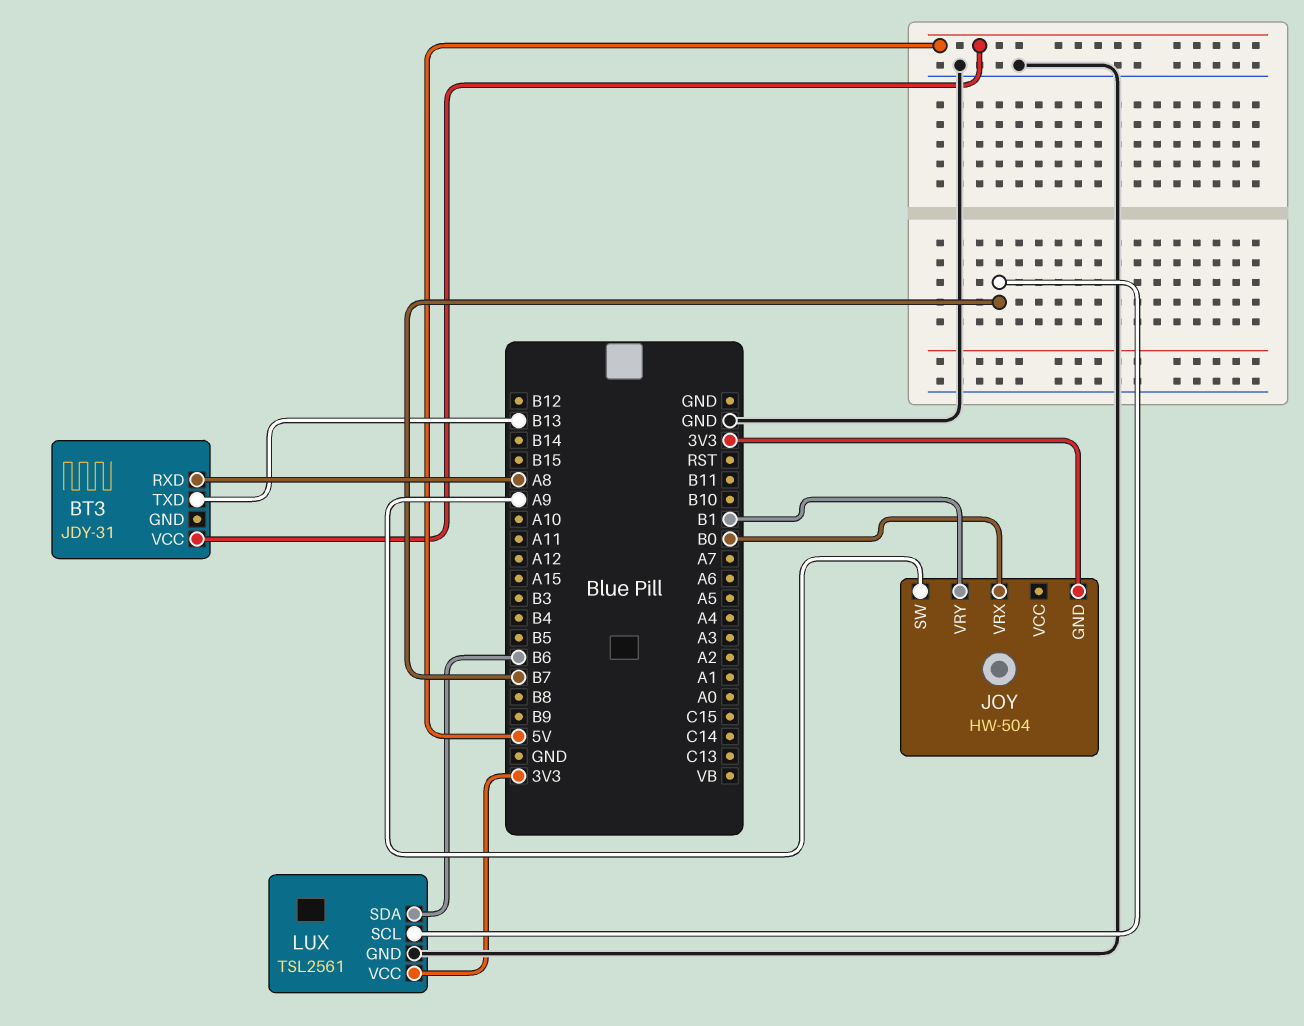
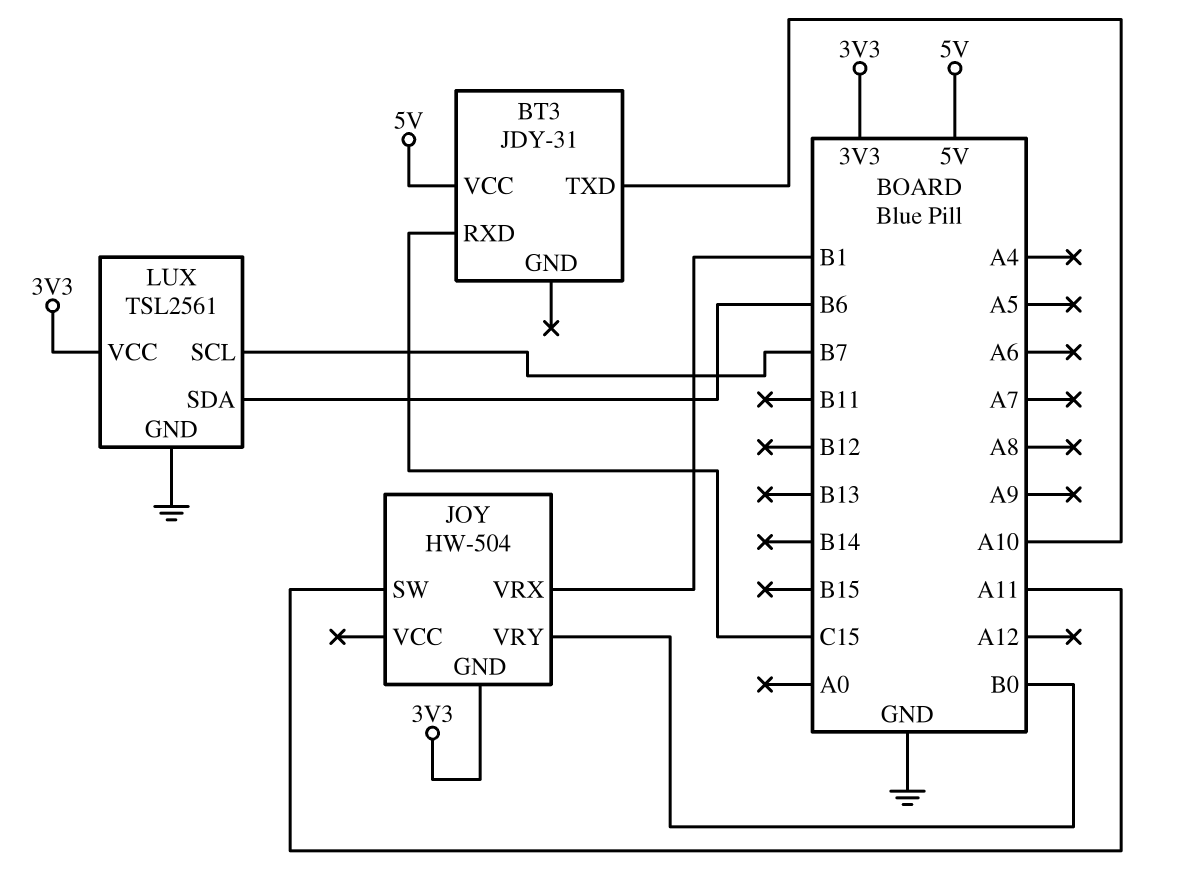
BT3 pin RXD: A8 -> C15
BT3 pin TXD: B13 -> A10
JOY pin SW: A9 -> A11
JOY pin VRX: B0 -> B1
JOY pin VRY: B1 -> B0

